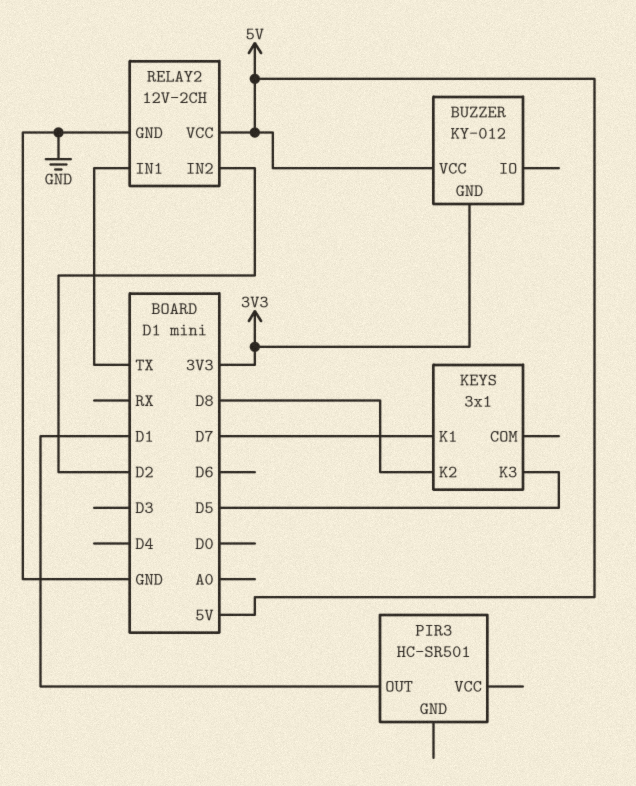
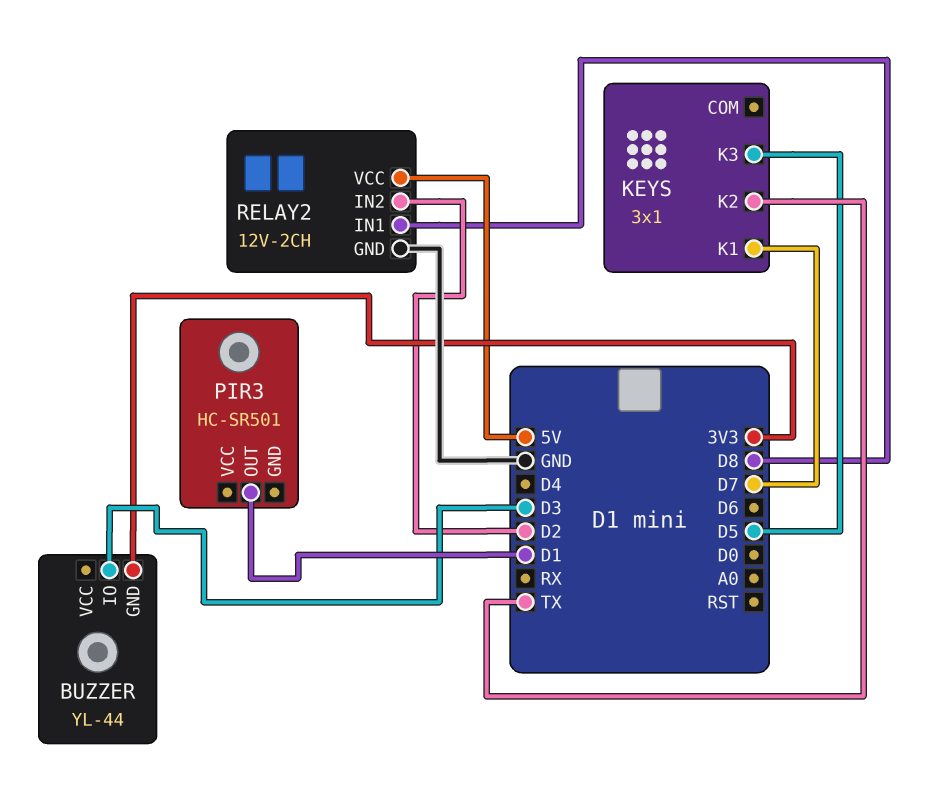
BUZZER: KY-012 -> YL-44
BUZZER pin IO: none -> D3
BUZZER pin VCC: 5V -> none
KEYS pin K2: D8 -> TX
RELAY2 pin IN1: TX -> D8

